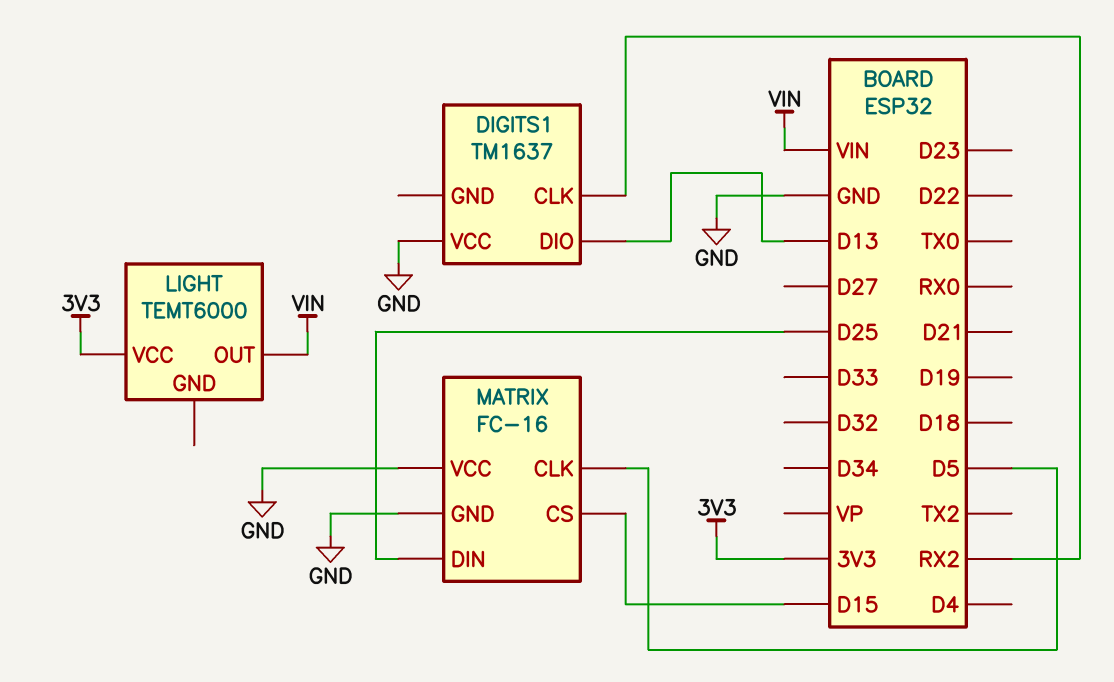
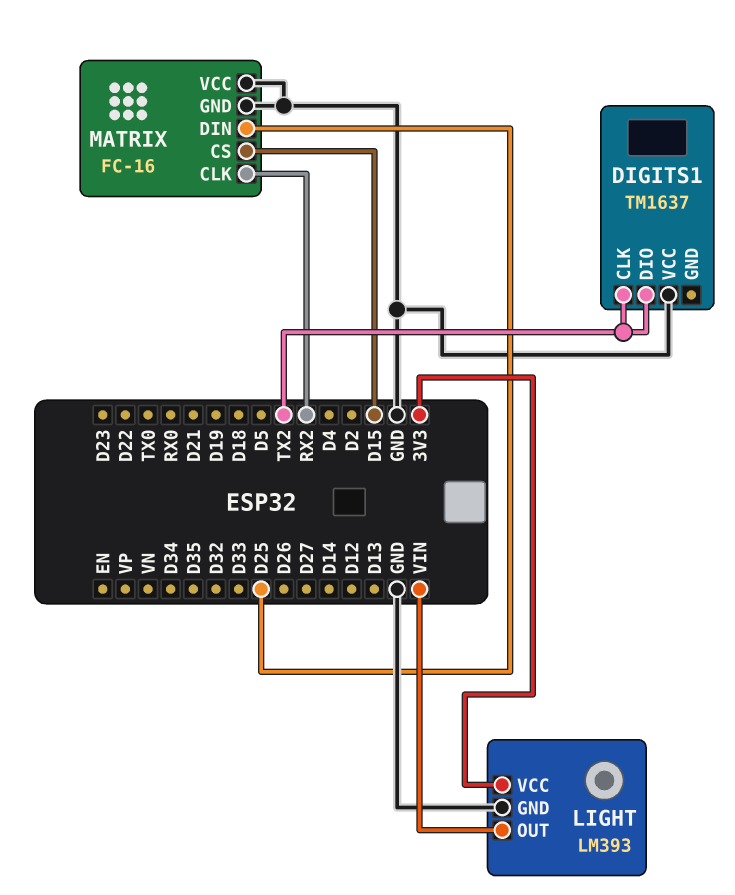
DIGITS1 pin CLK: RX2 -> TX2
DIGITS1 pin DIO: D13 -> TX2
LIGHT: TEMT6000 -> LM393
LIGHT pin GND: none -> GND
MATRIX pin CLK: D5 -> RX2

